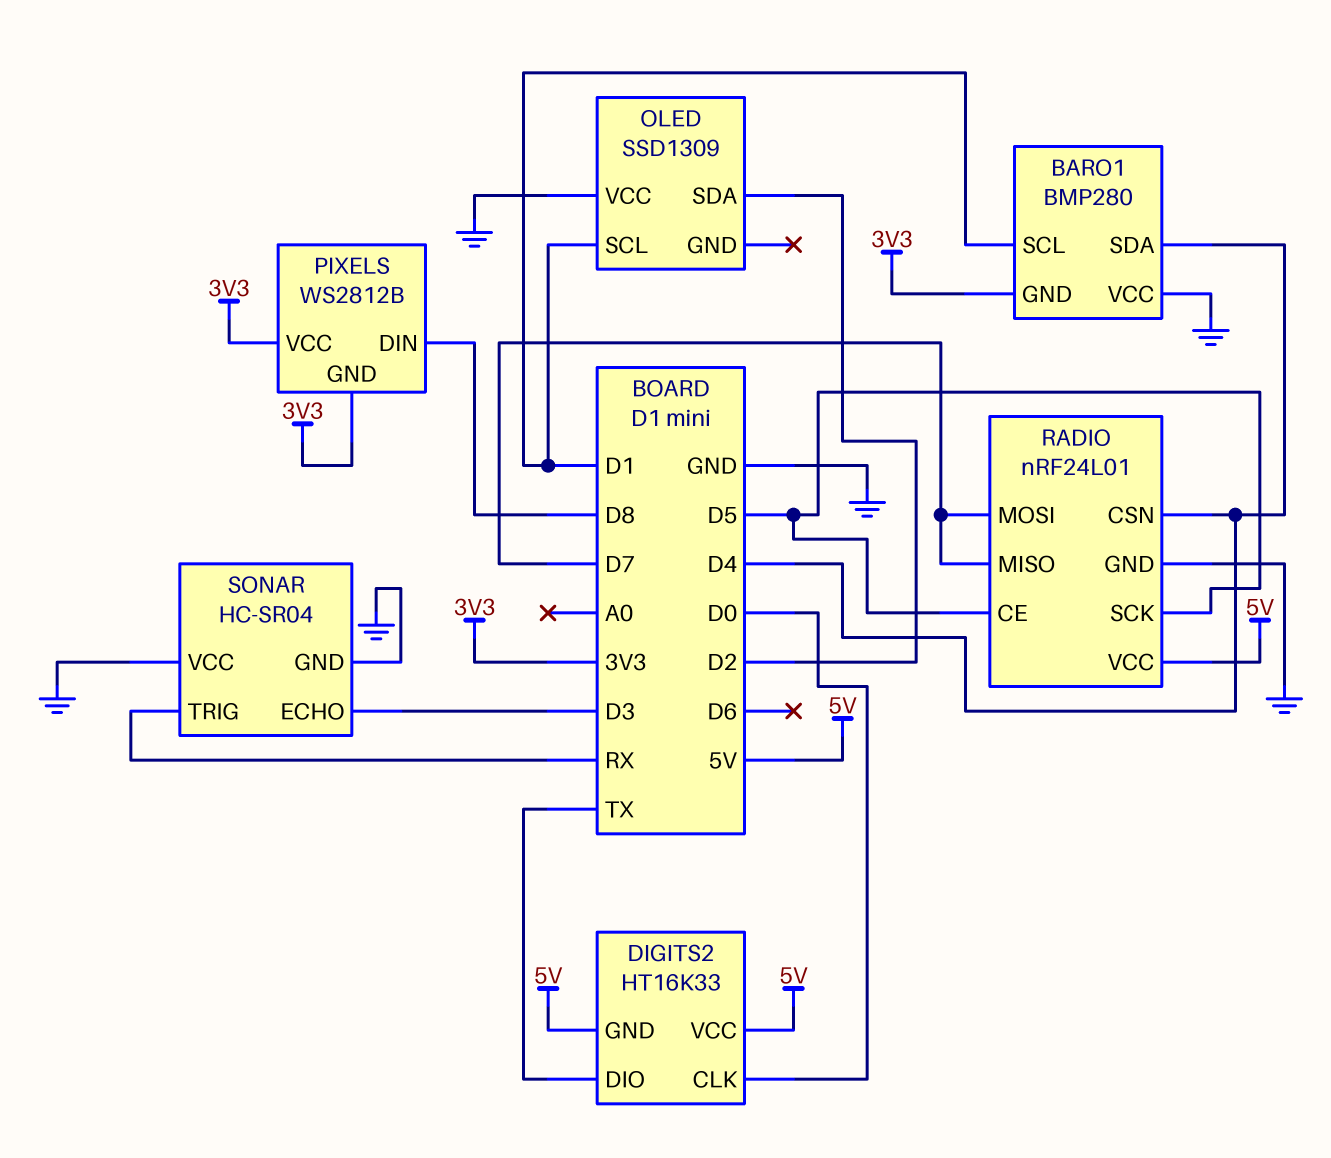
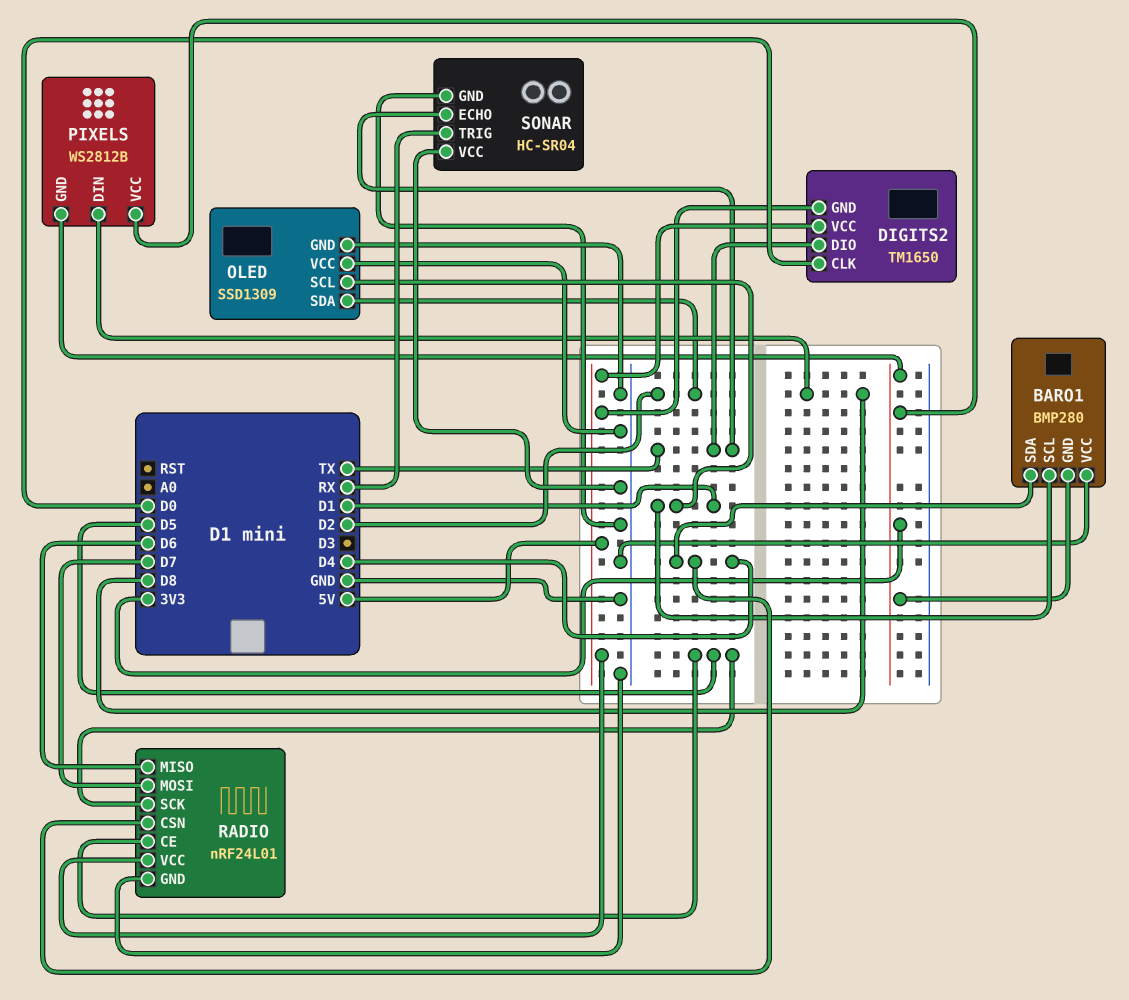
DIGITS2: HT16K33 -> TM1650
OLED pin GND: none -> GND
RADIO pin MISO: D7 -> D6
SONAR pin ECHO: D3 -> TX

